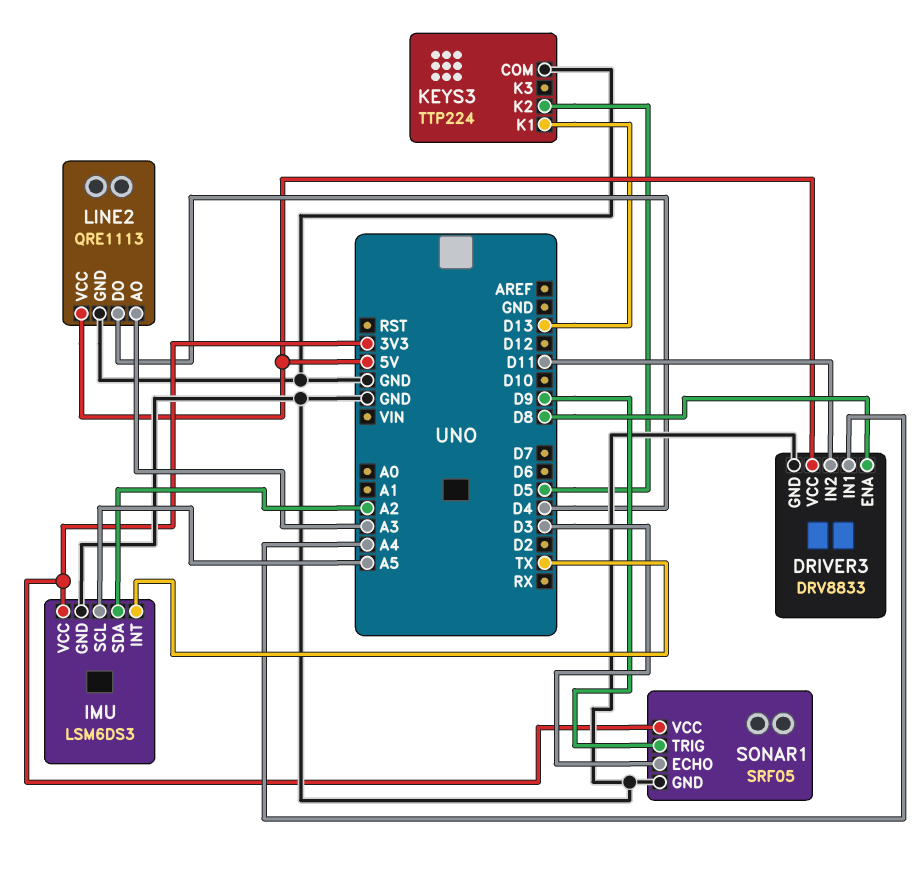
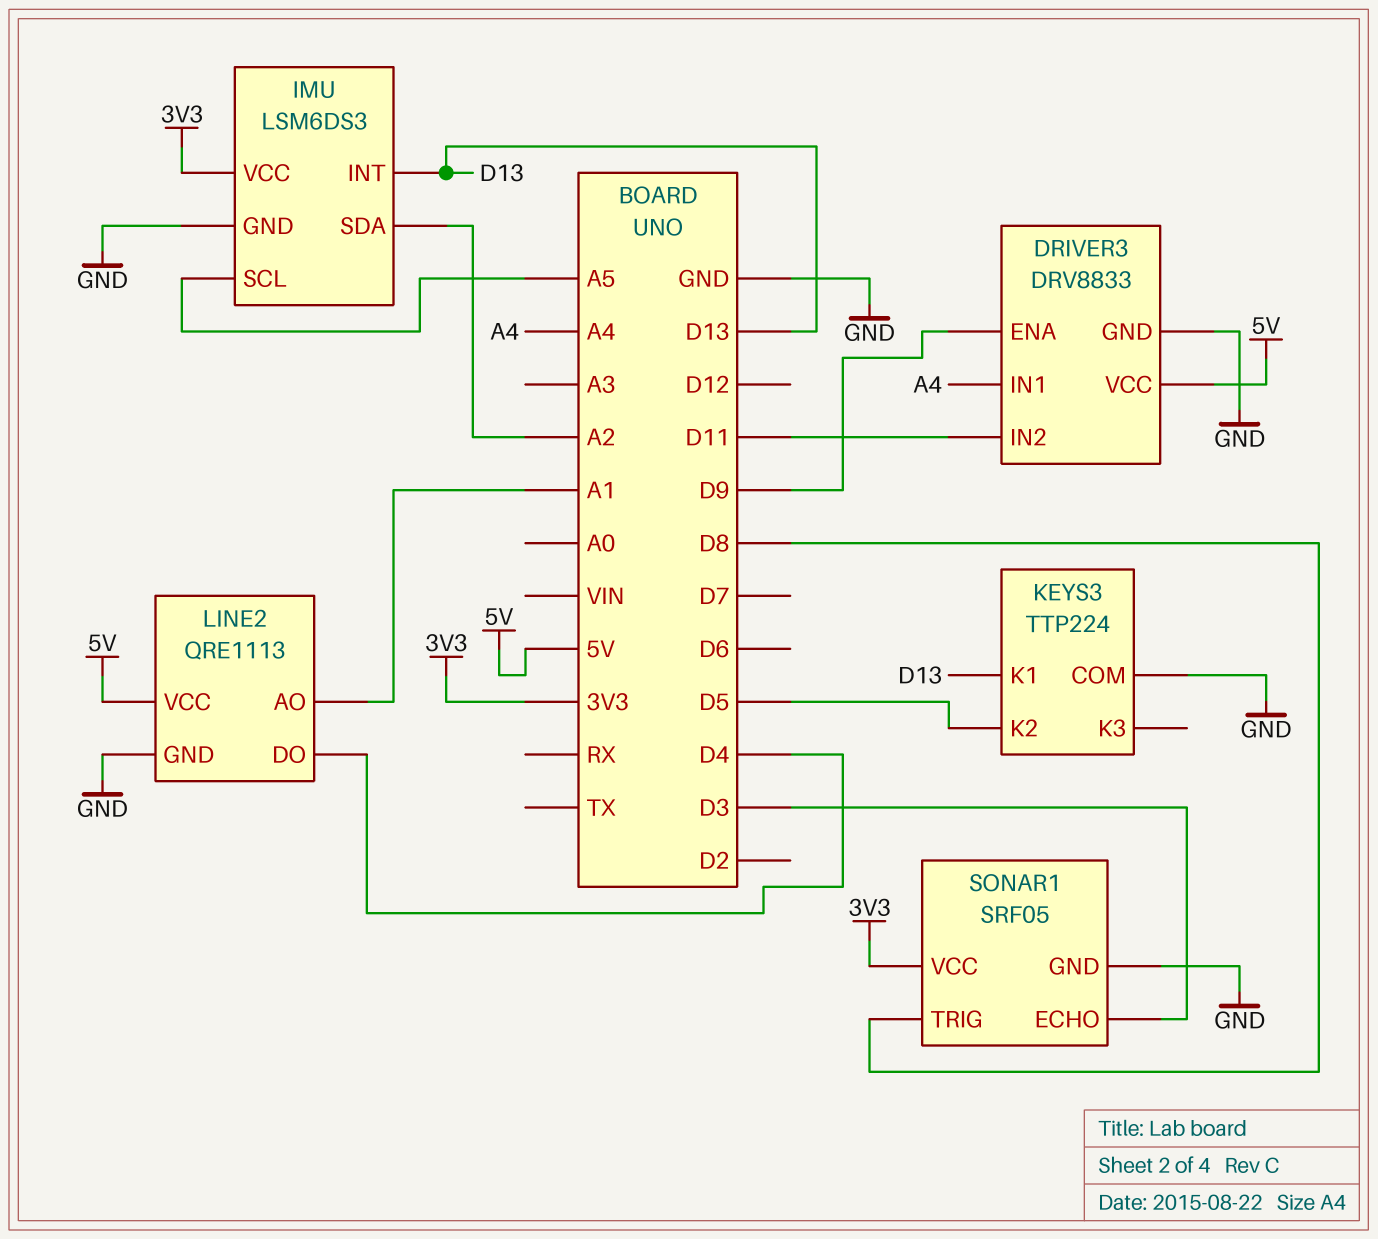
DRIVER3 pin ENA: D8 -> D9
IMU pin INT: TX -> D13
LINE2 pin AO: A3 -> A1
SONAR1 pin TRIG: D9 -> D8

